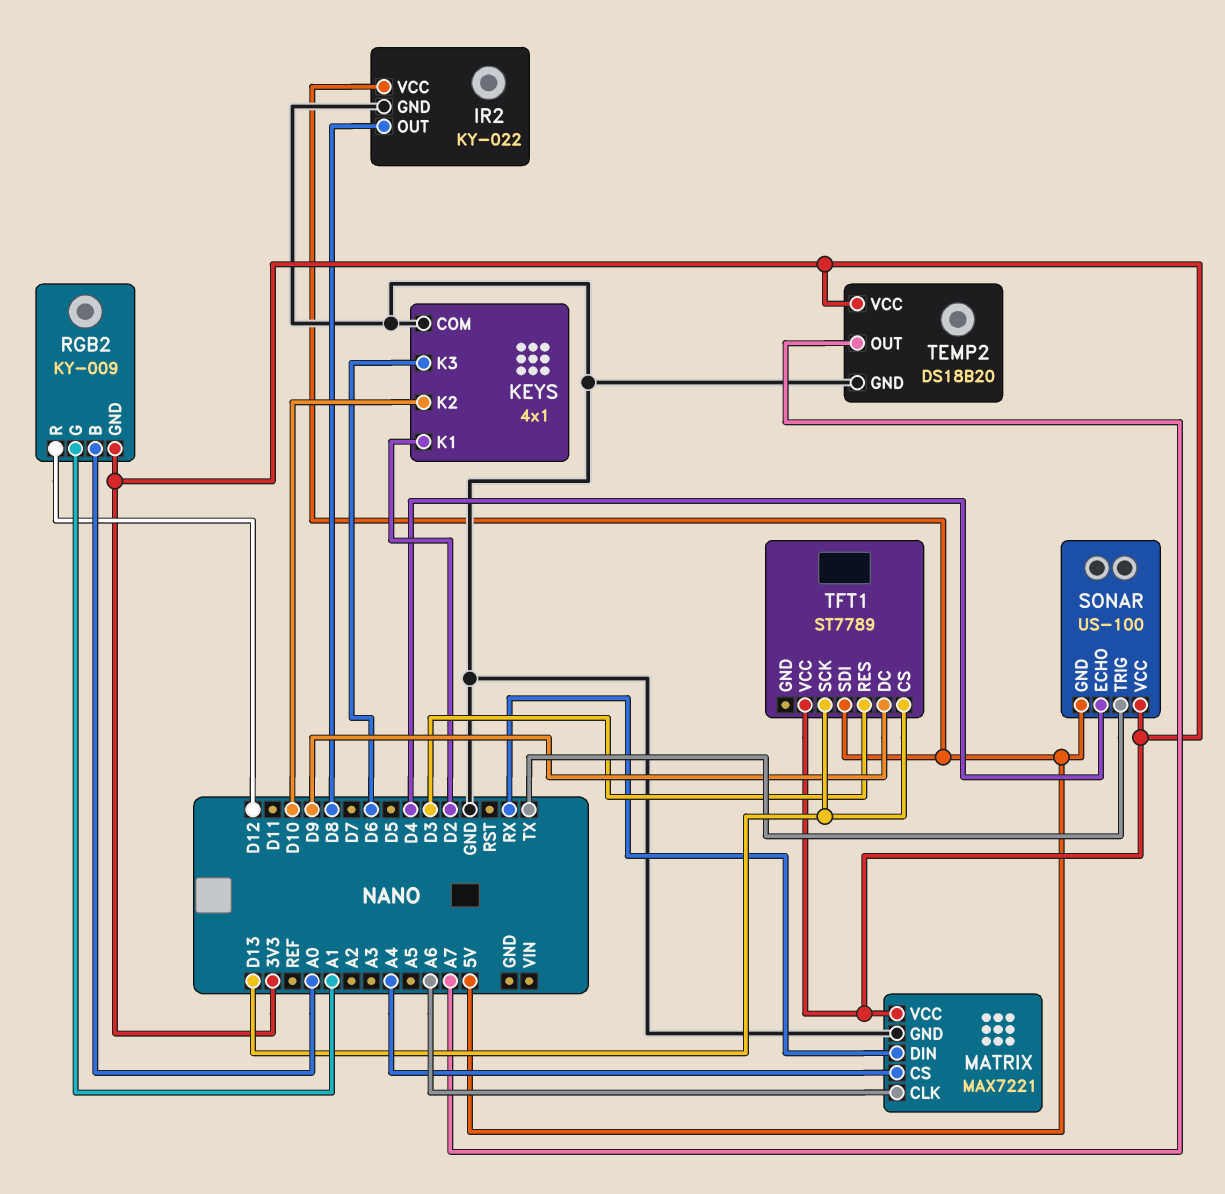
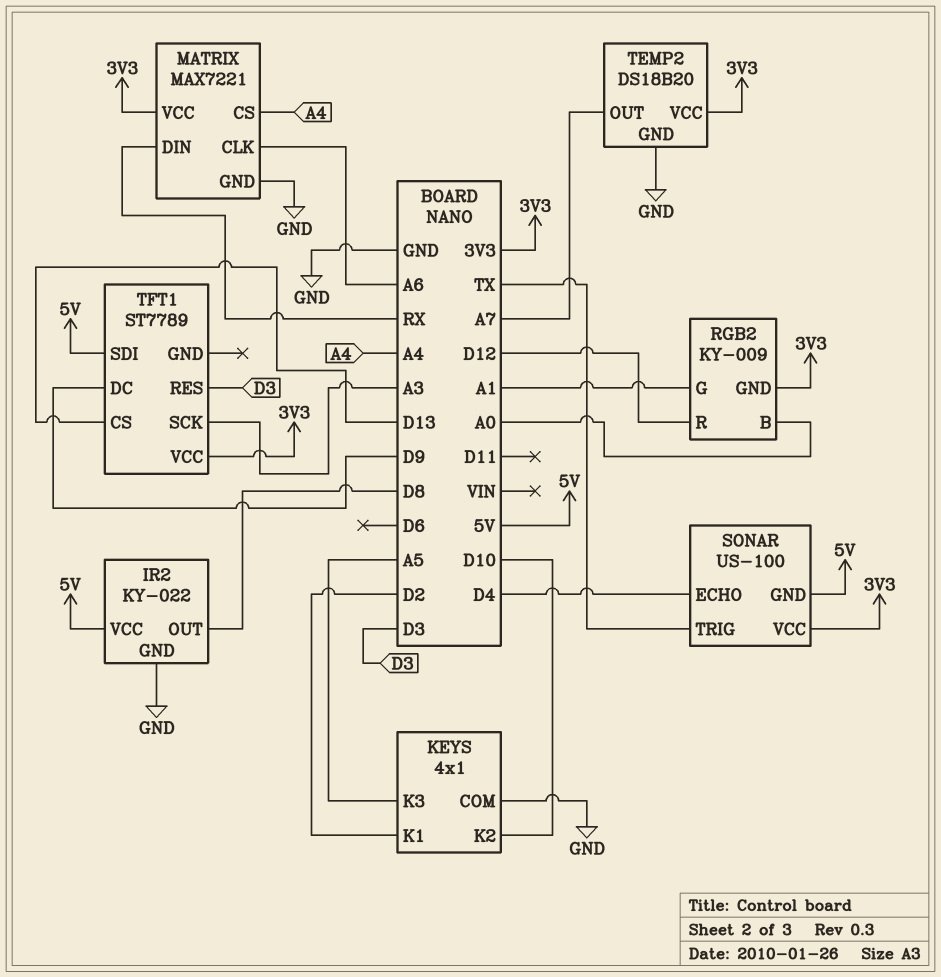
KEYS pin K3: D6 -> A5
TFT1 pin SCK: D13 -> A3

